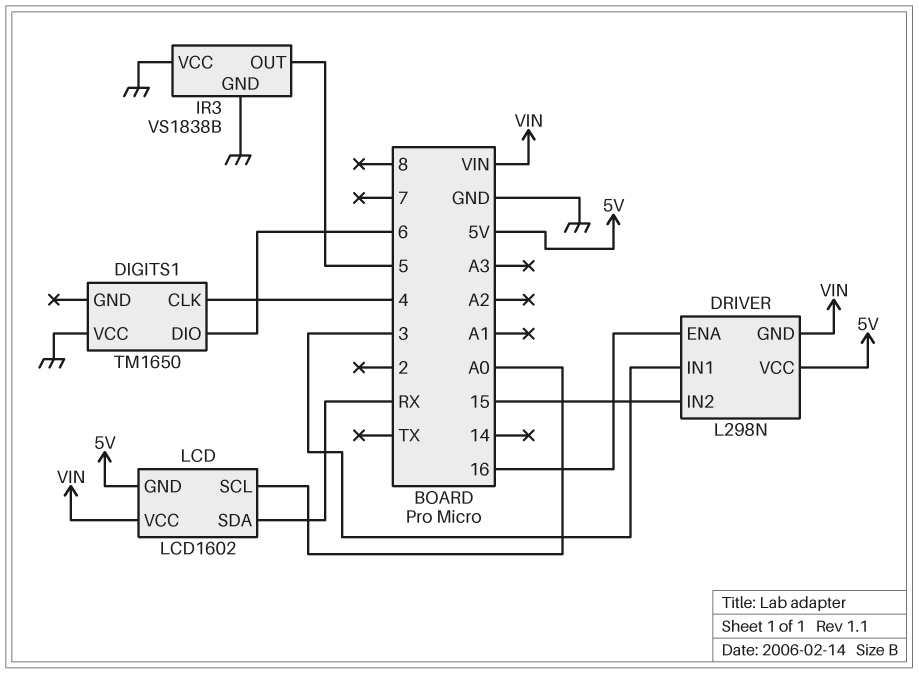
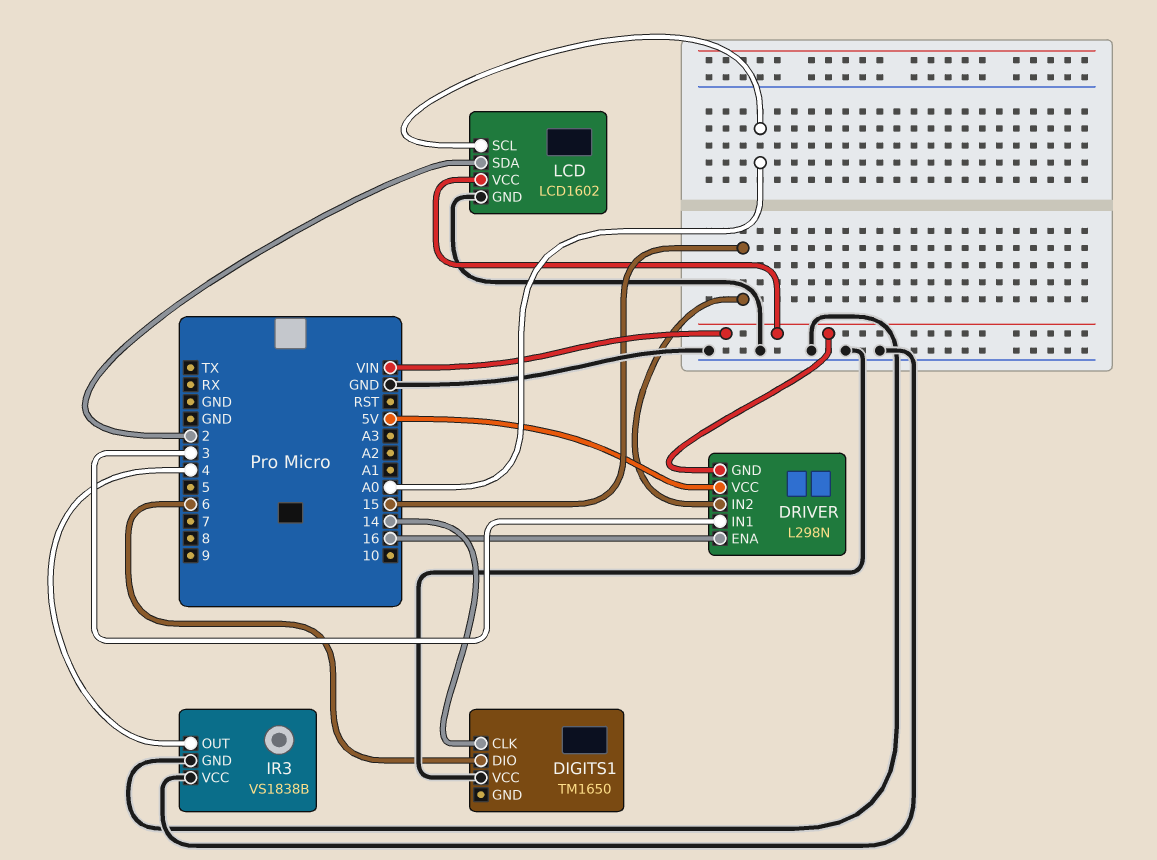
DIGITS1 pin CLK: 4 -> 14
IR3 pin OUT: 5 -> 4
LCD pin GND: 5V -> GND
LCD pin SDA: RX -> 2

